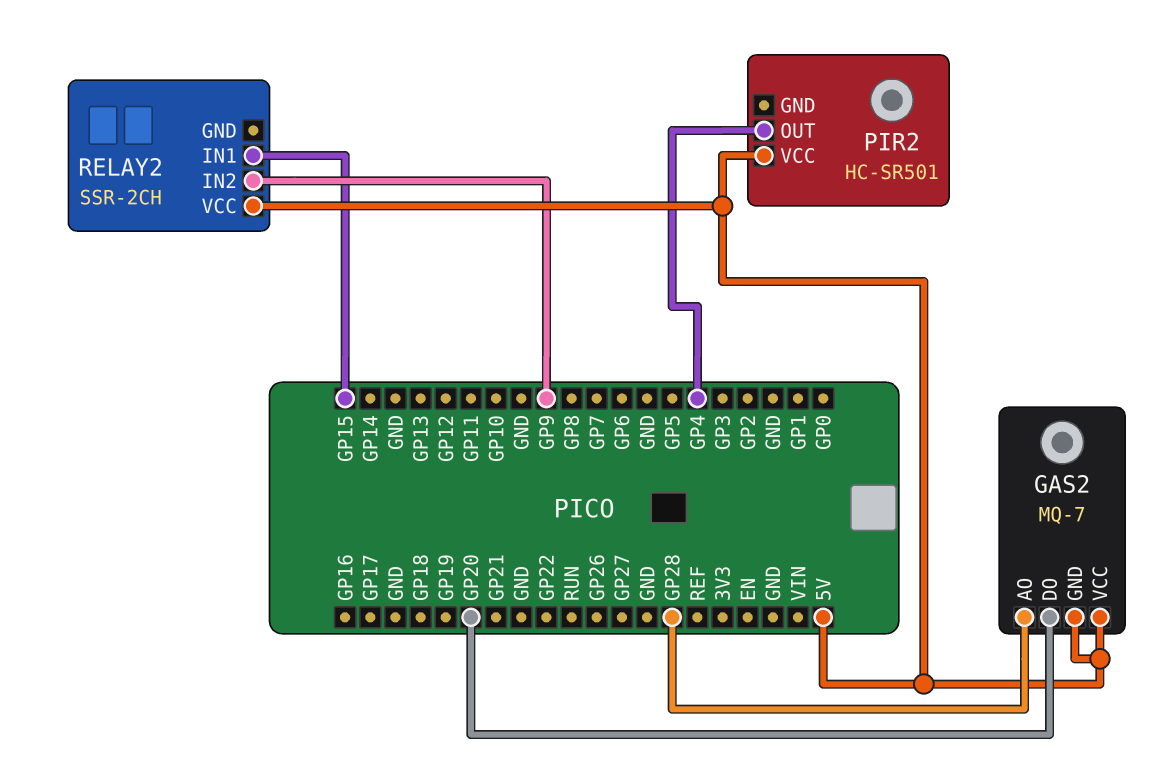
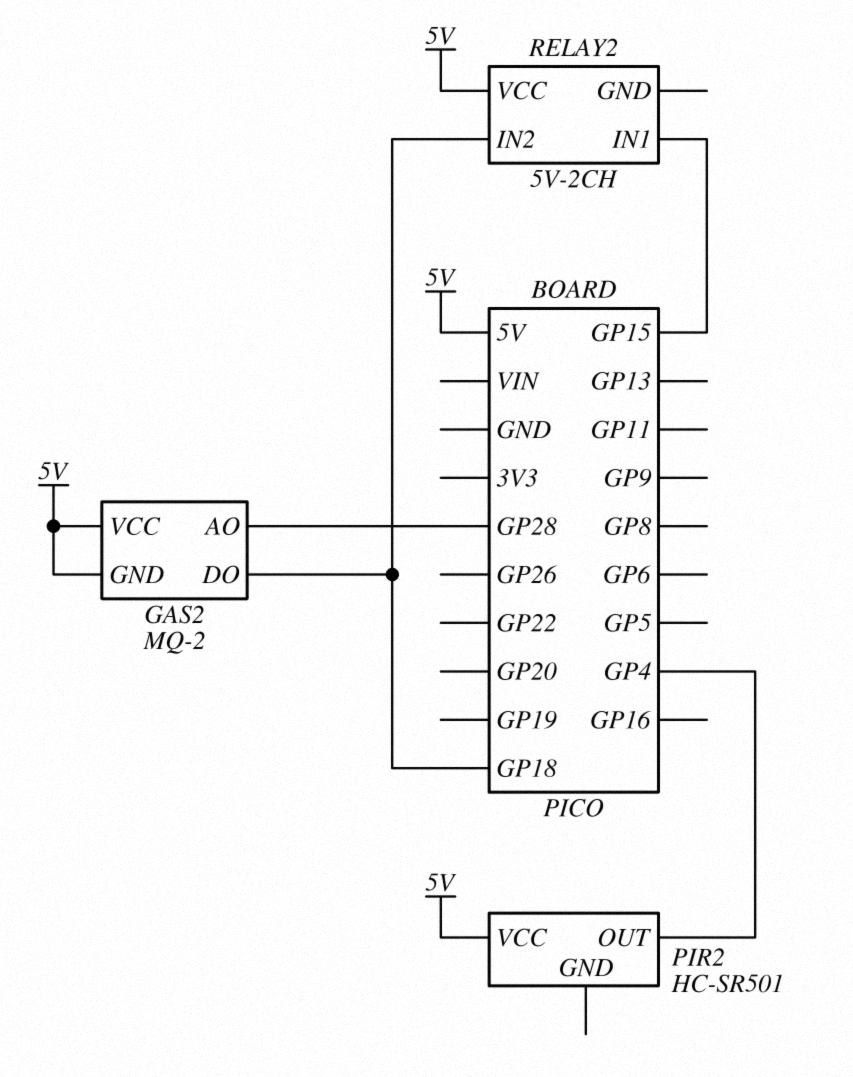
GAS2: MQ-7 -> MQ-2
GAS2 pin DO: GP20 -> GP18
RELAY2: SSR-2CH -> 5V-2CH
RELAY2 pin IN2: GP9 -> GP18

